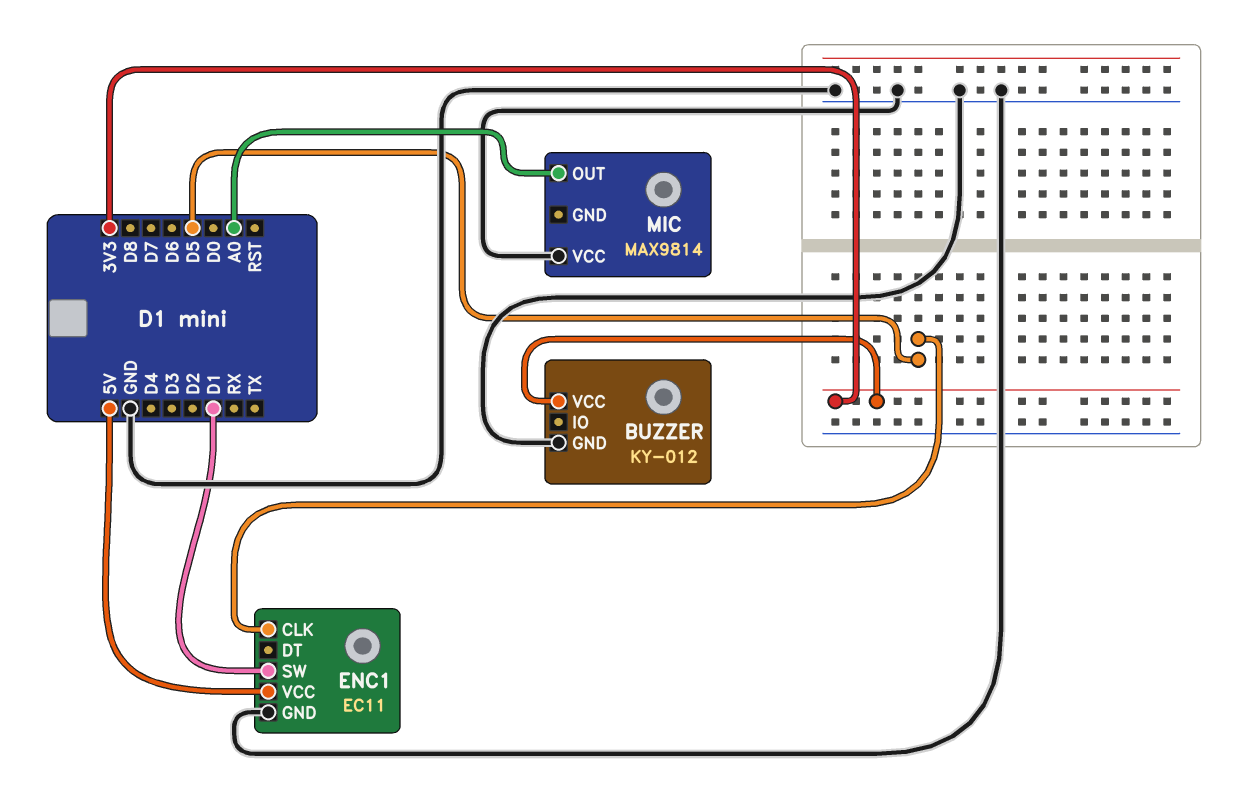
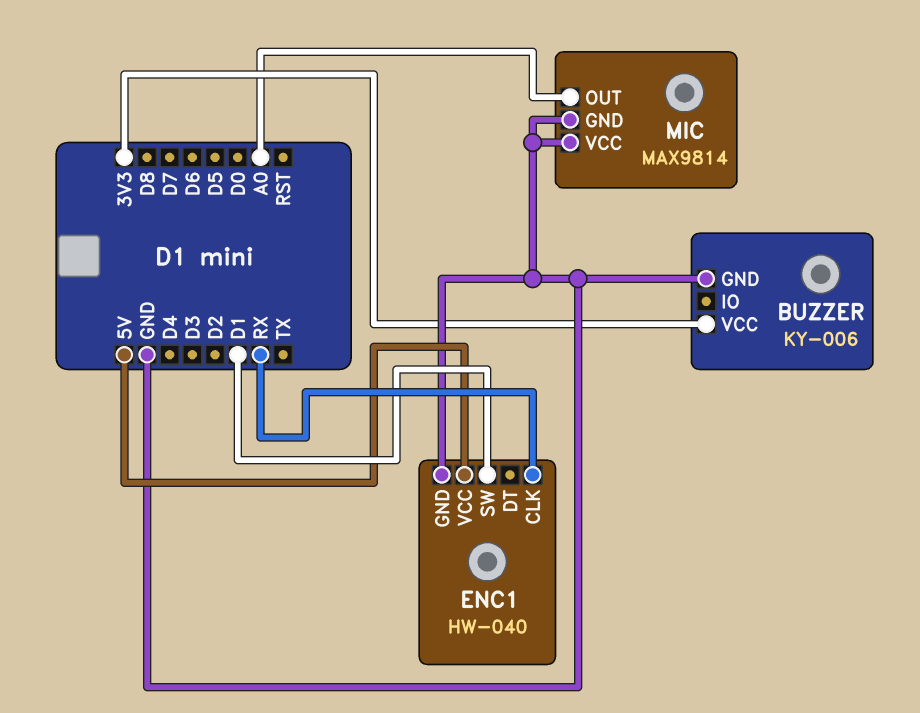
BUZZER: KY-012 -> KY-006
ENC1: EC11 -> HW-040
ENC1 pin CLK: D5 -> RX
MIC pin GND: none -> GND

